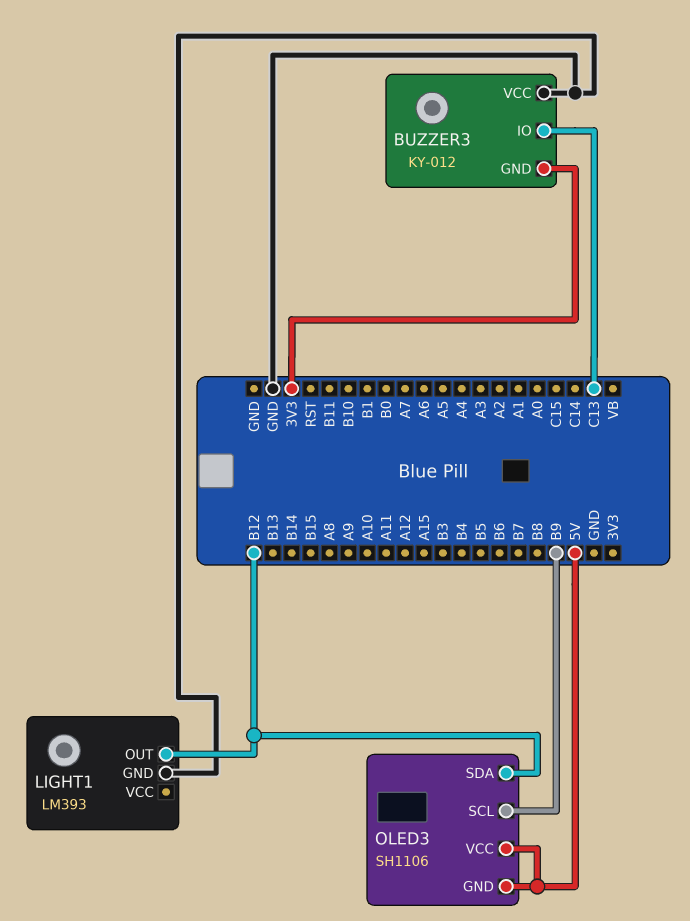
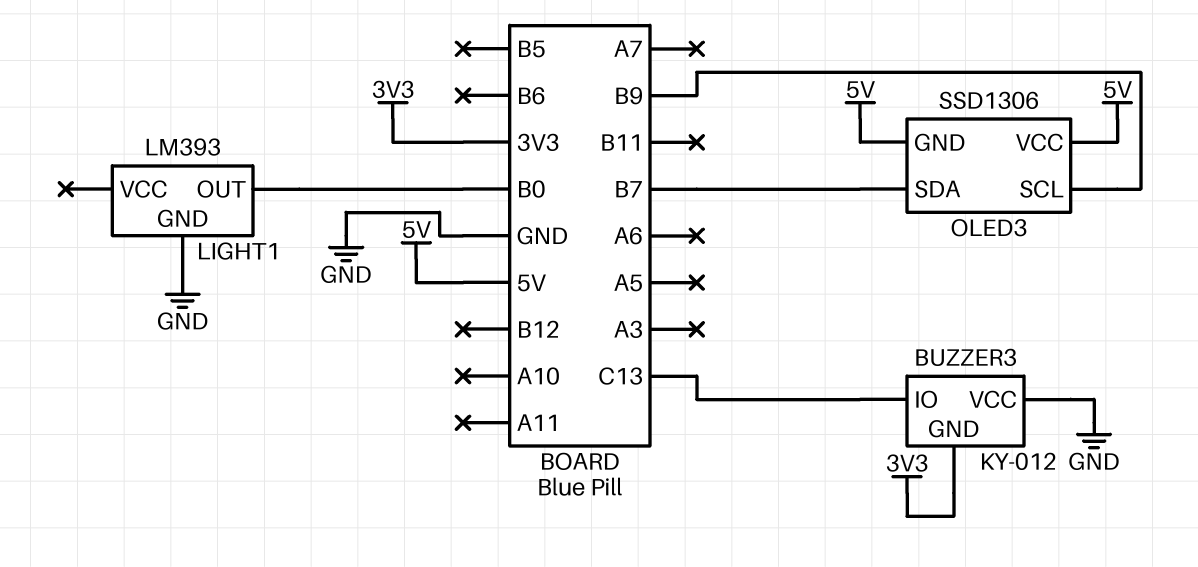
LIGHT1 pin OUT: B12 -> B0
OLED3: SH1106 -> SSD1306
OLED3 pin SDA: B12 -> B7

